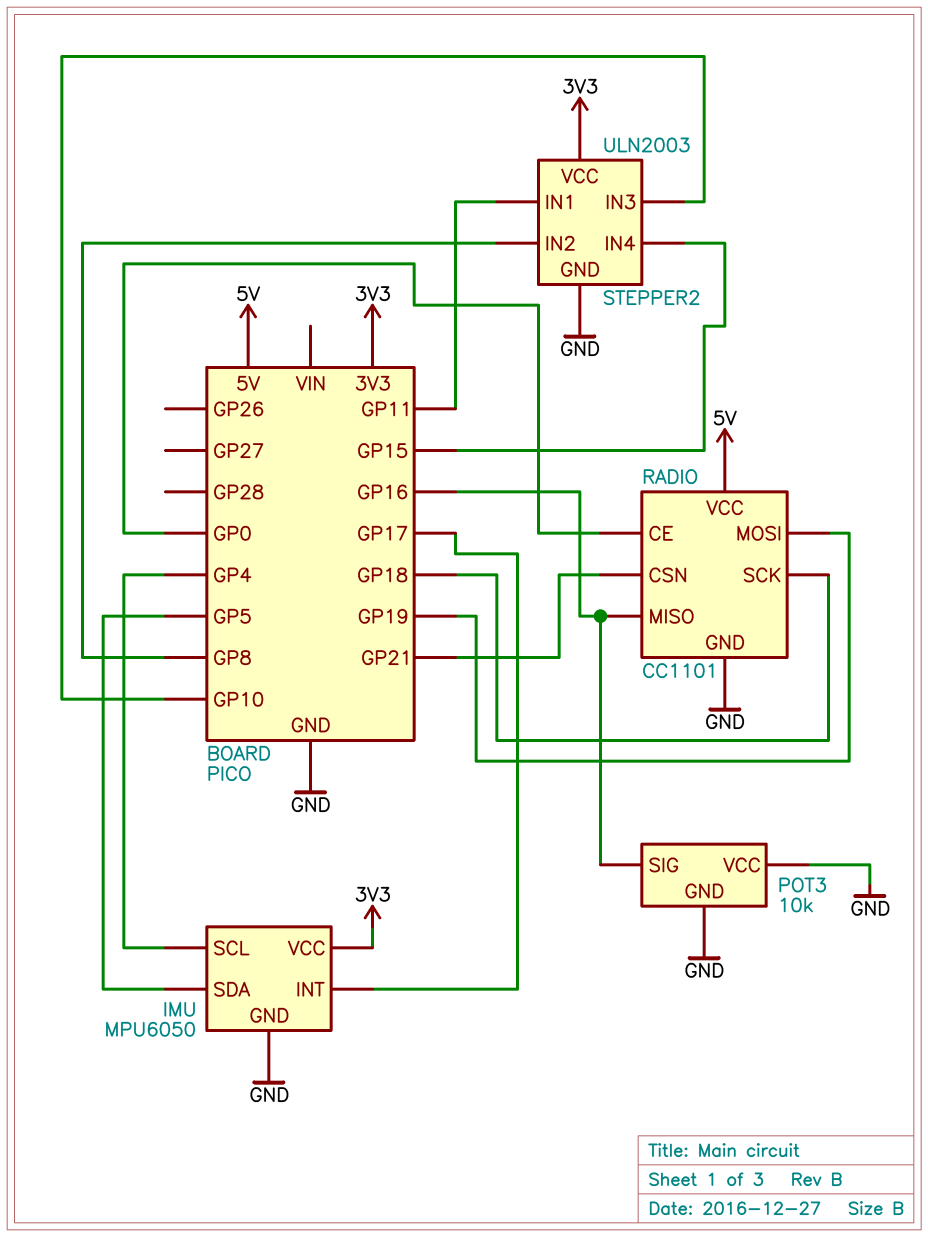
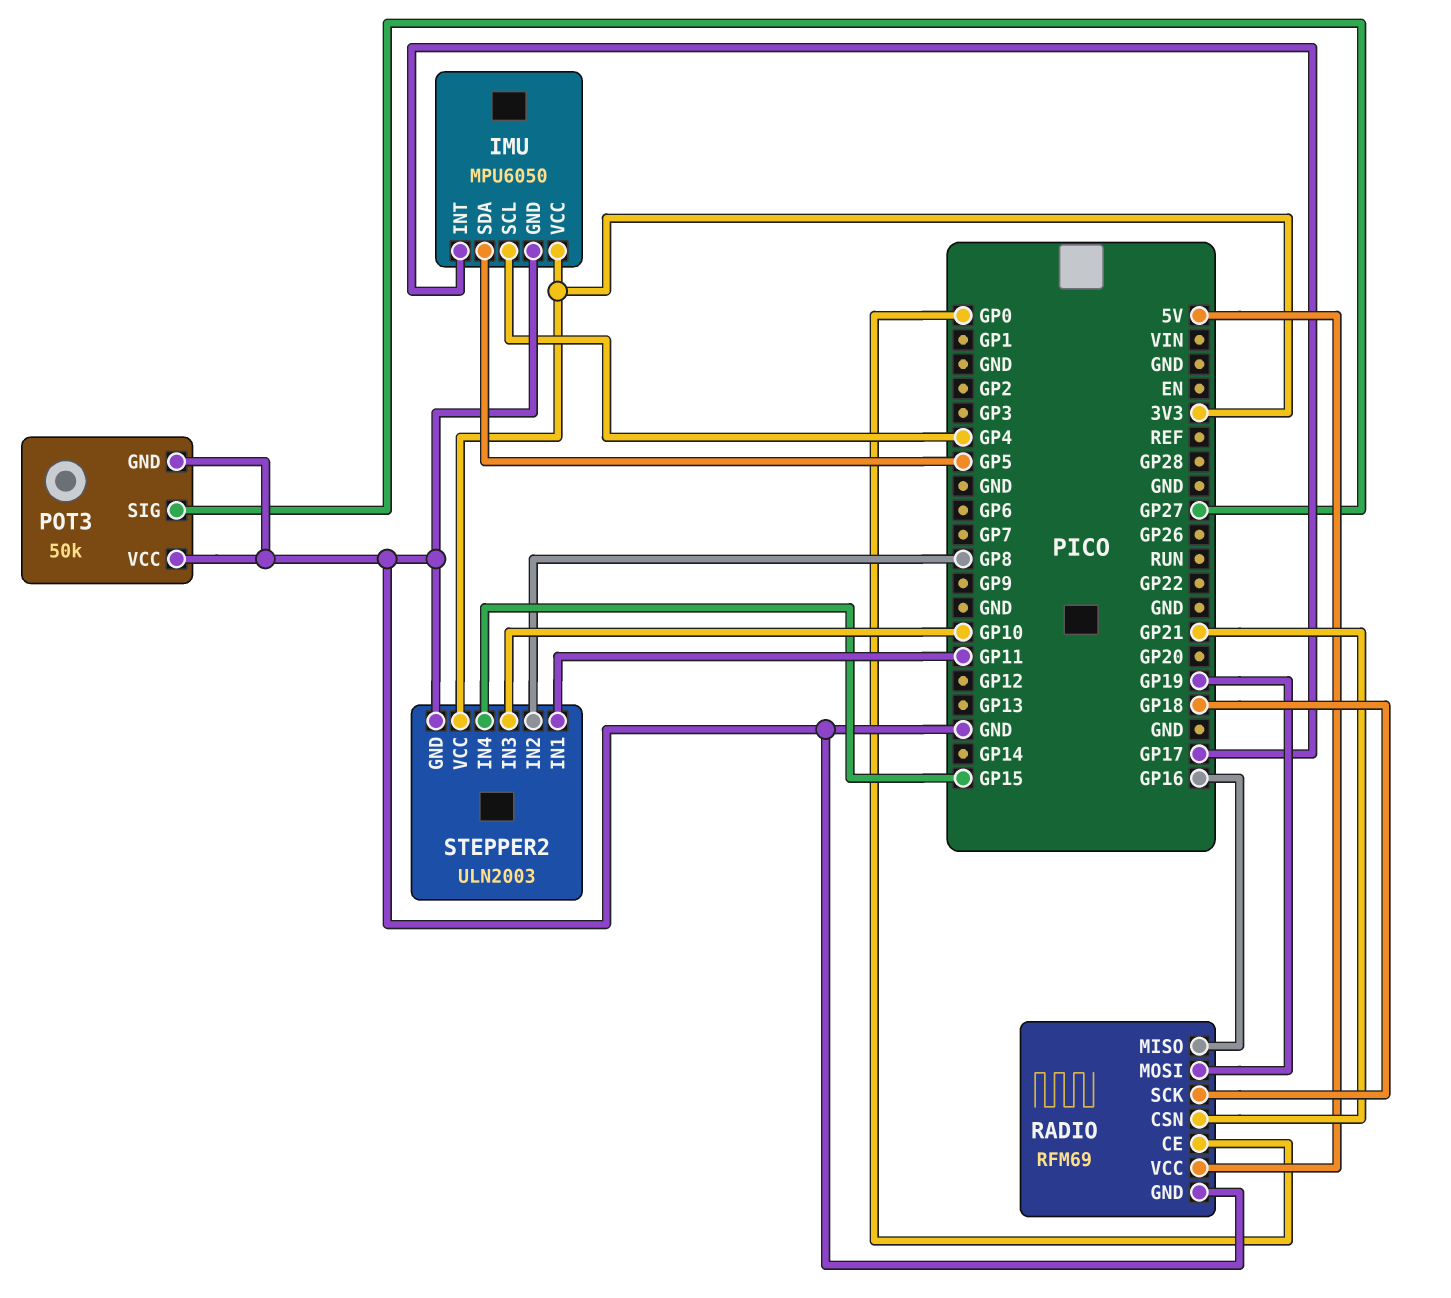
POT3: 10k -> 50k
POT3 pin SIG: GP16 -> GP27
RADIO: CC1101 -> RFM69

